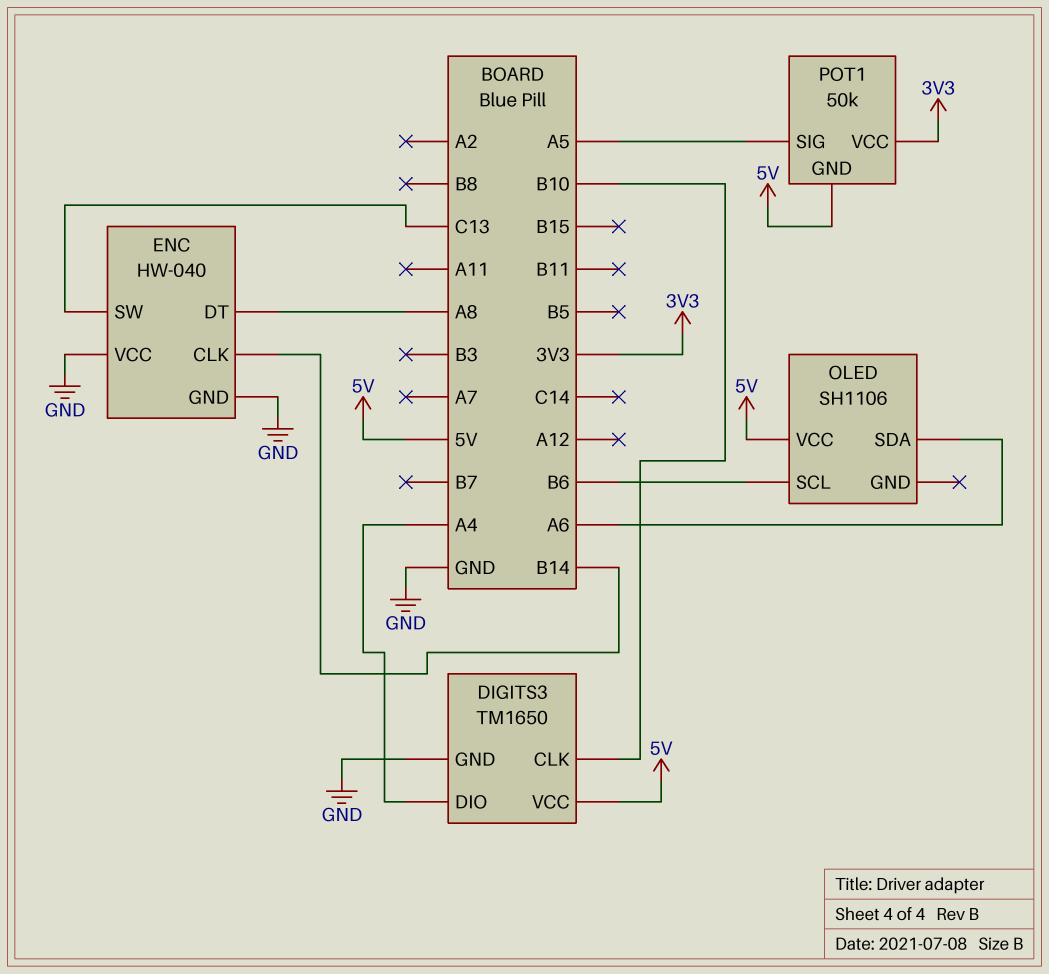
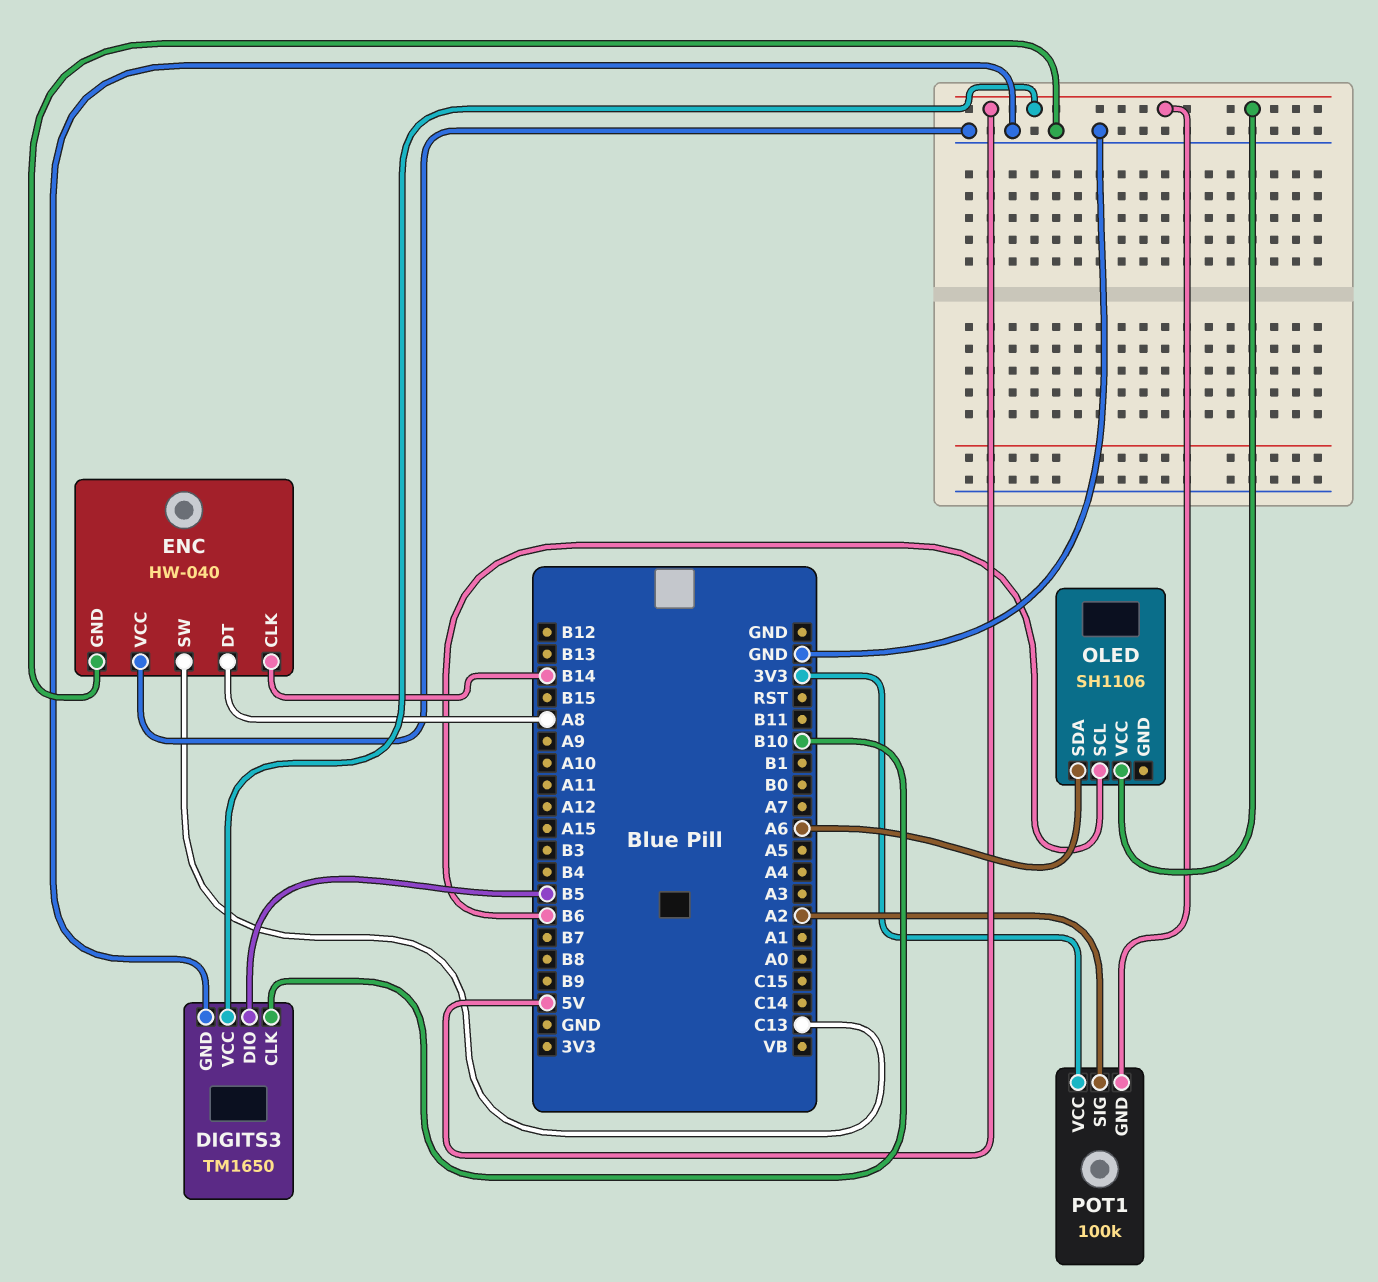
DIGITS3 pin DIO: A4 -> B5
POT1: 50k -> 100k
POT1 pin SIG: A5 -> A2

